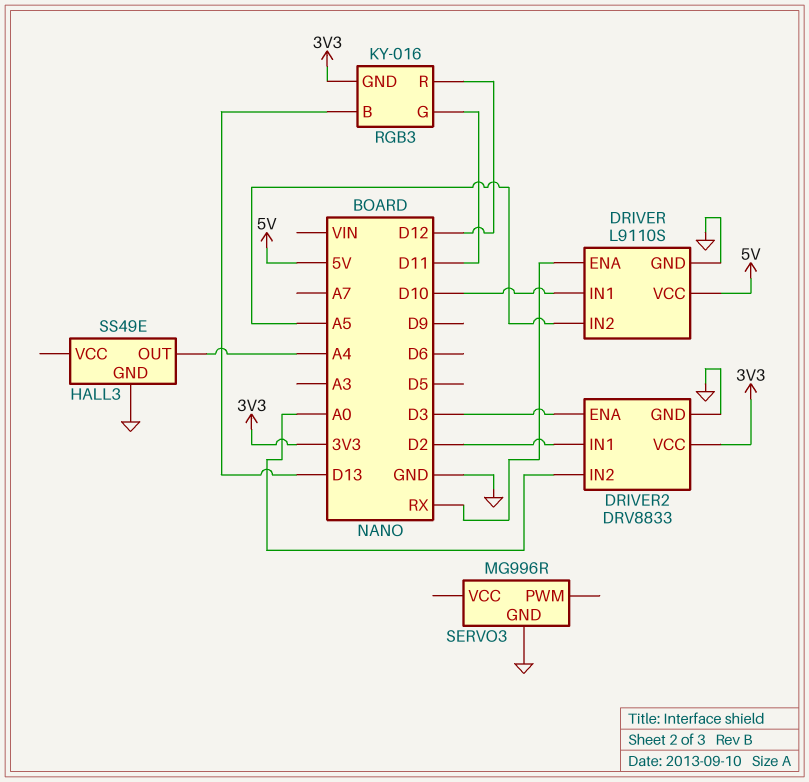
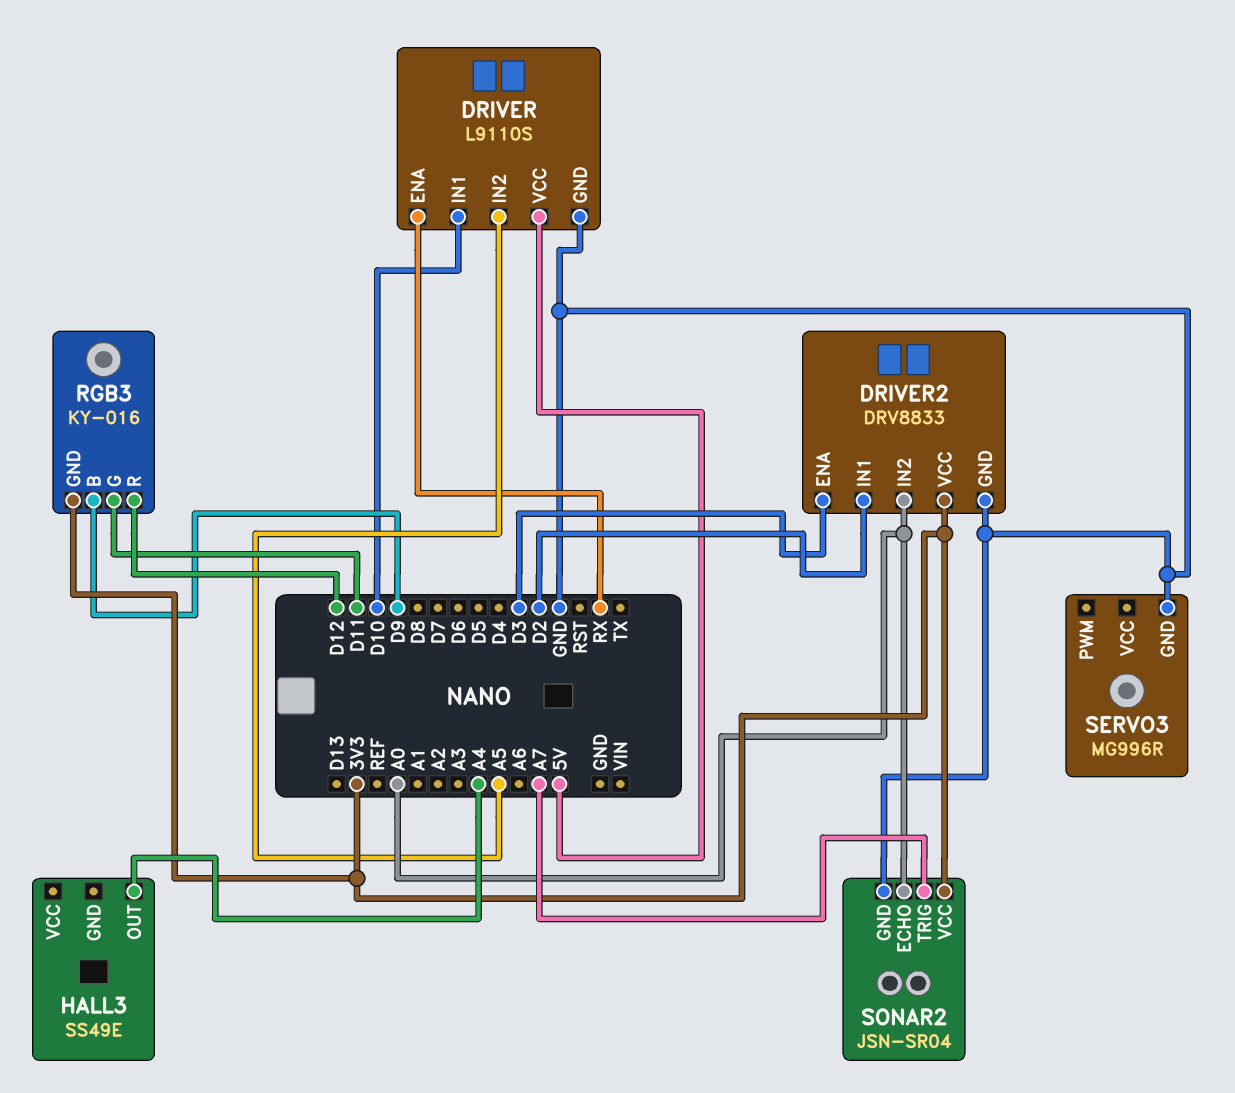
HALL3 pin GND: GND -> none
RGB3 pin B: D13 -> D9
SONAR2: none -> JSN-SR04
SONAR2 pin ECHO: none -> A0
SONAR2 pin GND: none -> GND
SONAR2 pin TRIG: none -> A7
SONAR2 pin VCC: none -> 3V3

